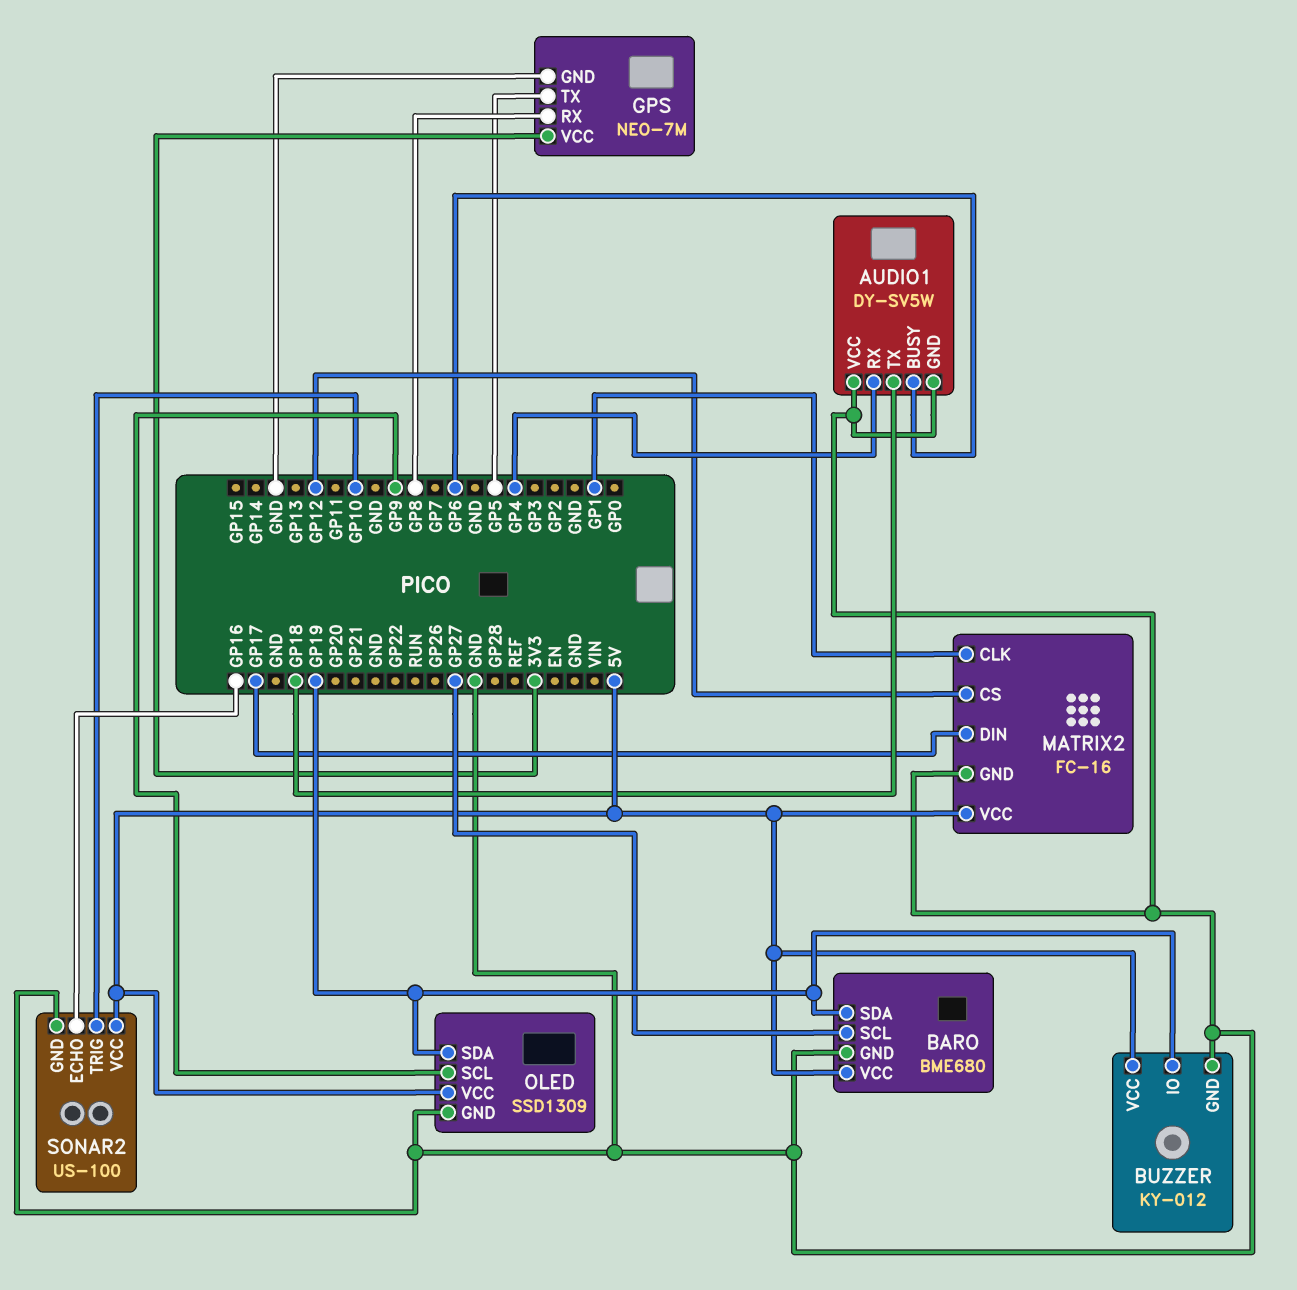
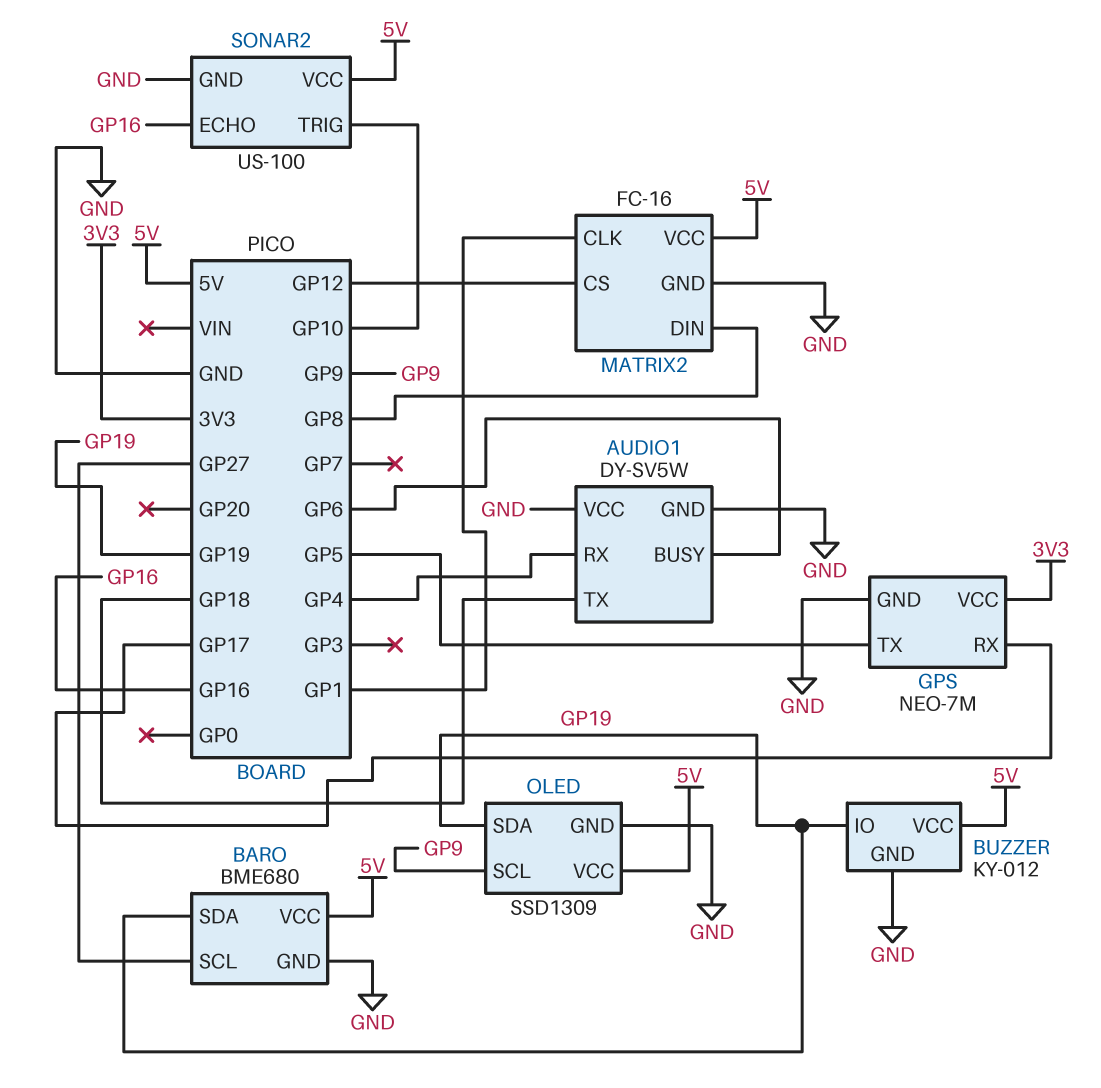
GPS pin RX: GP8 -> GP17
MATRIX2 pin DIN: GP17 -> GP8

